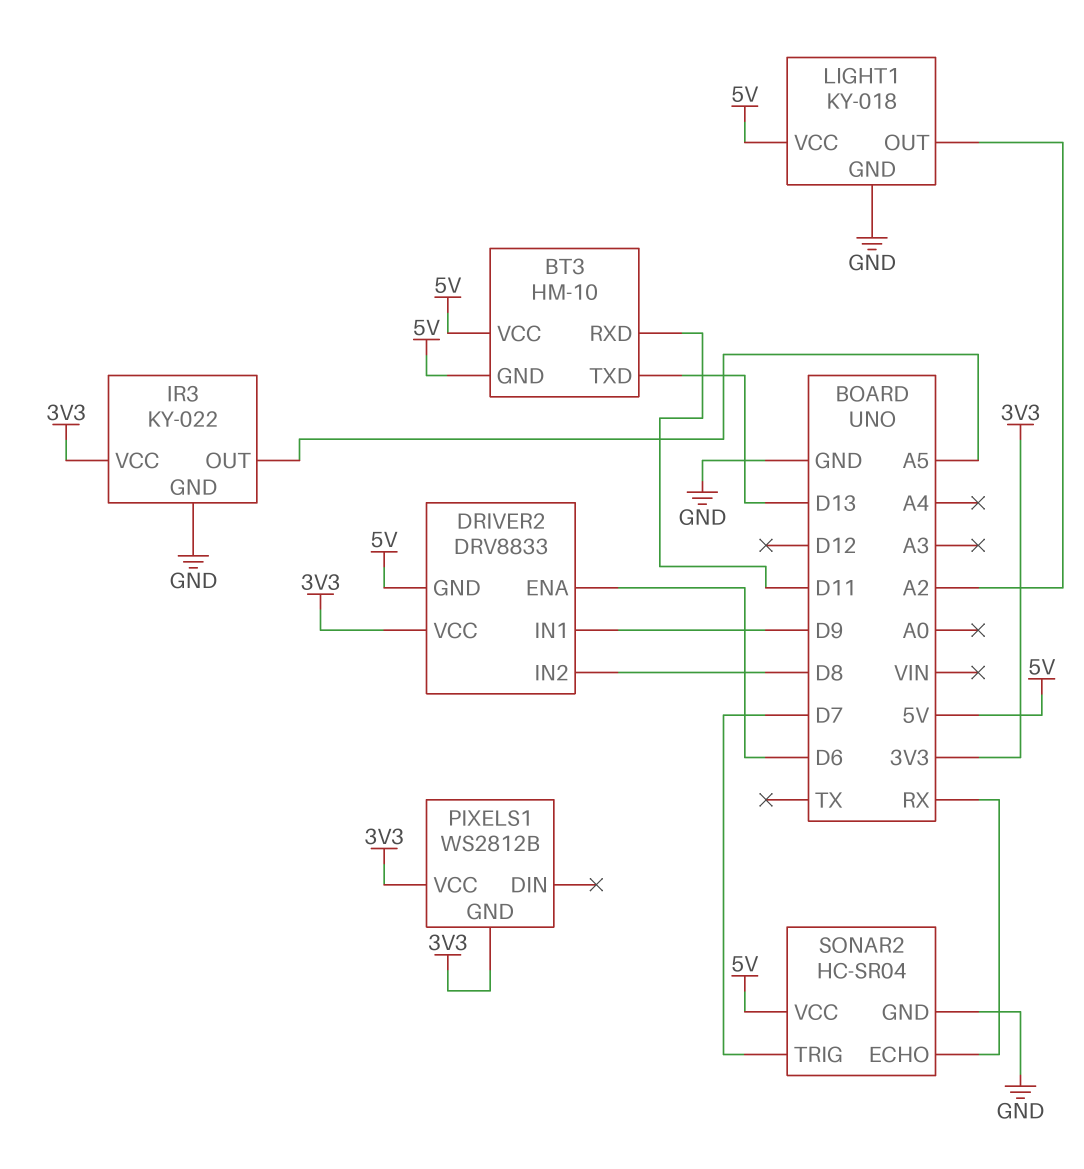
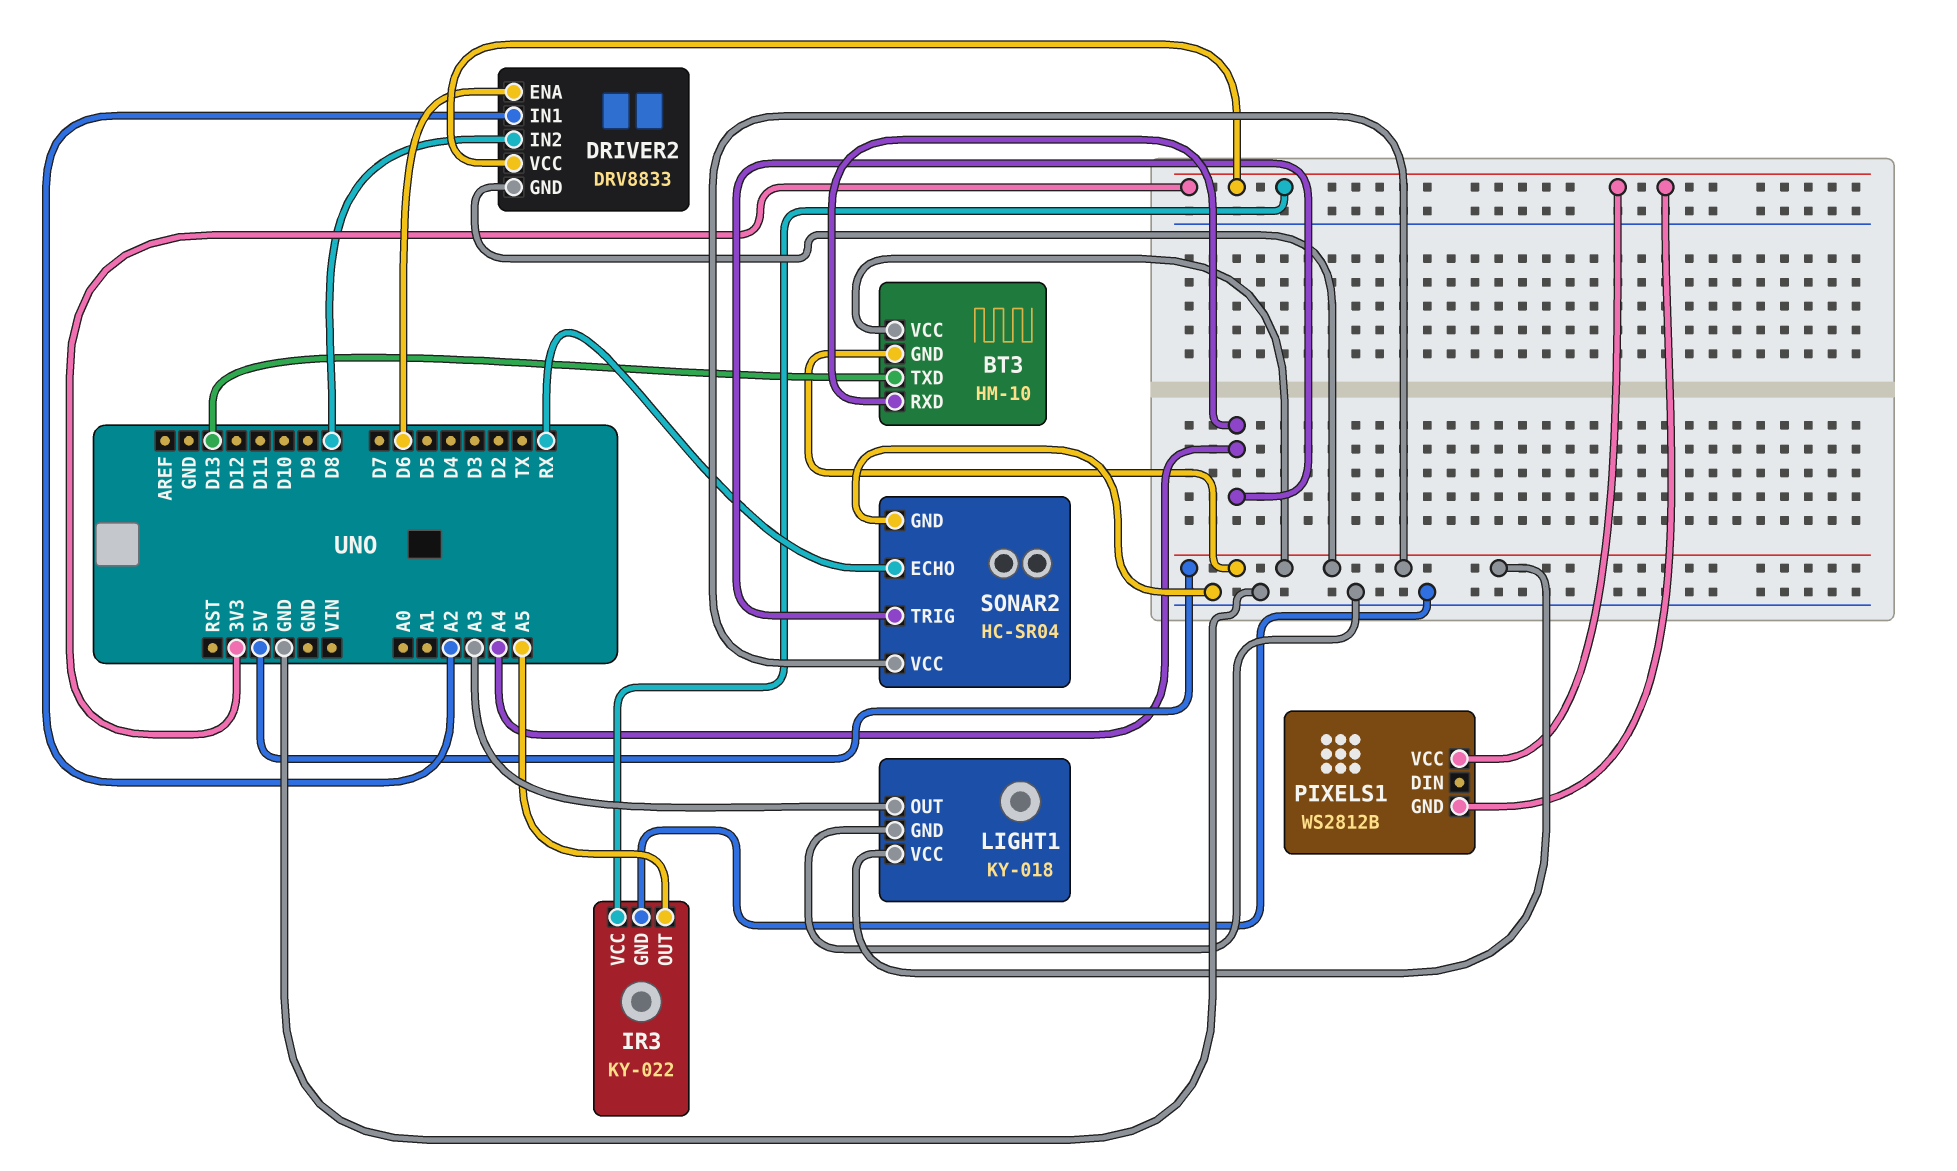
BT3 pin RXD: D11 -> A4
DRIVER2 pin IN1: D9 -> A2
LIGHT1 pin OUT: A2 -> A3
SONAR2 pin TRIG: D7 -> A4

